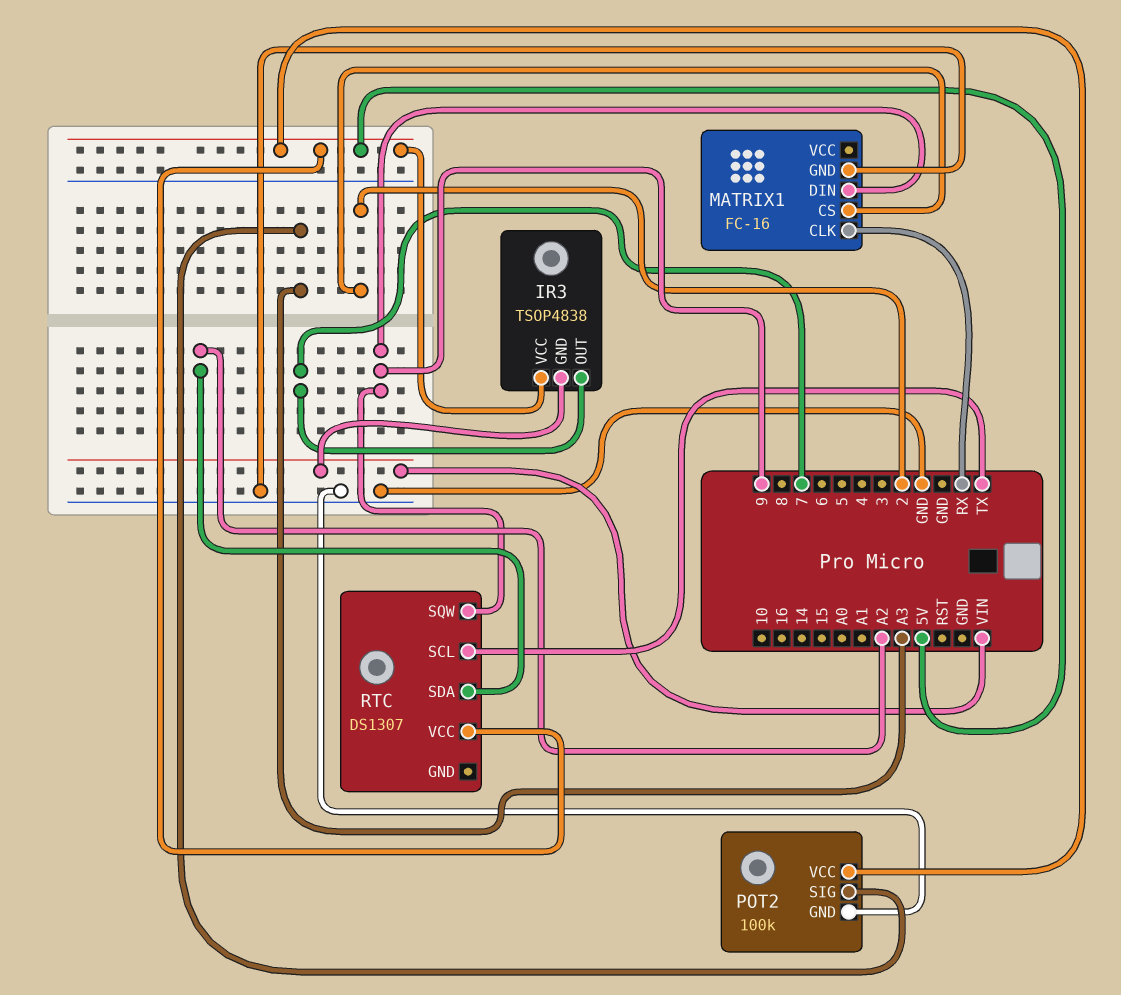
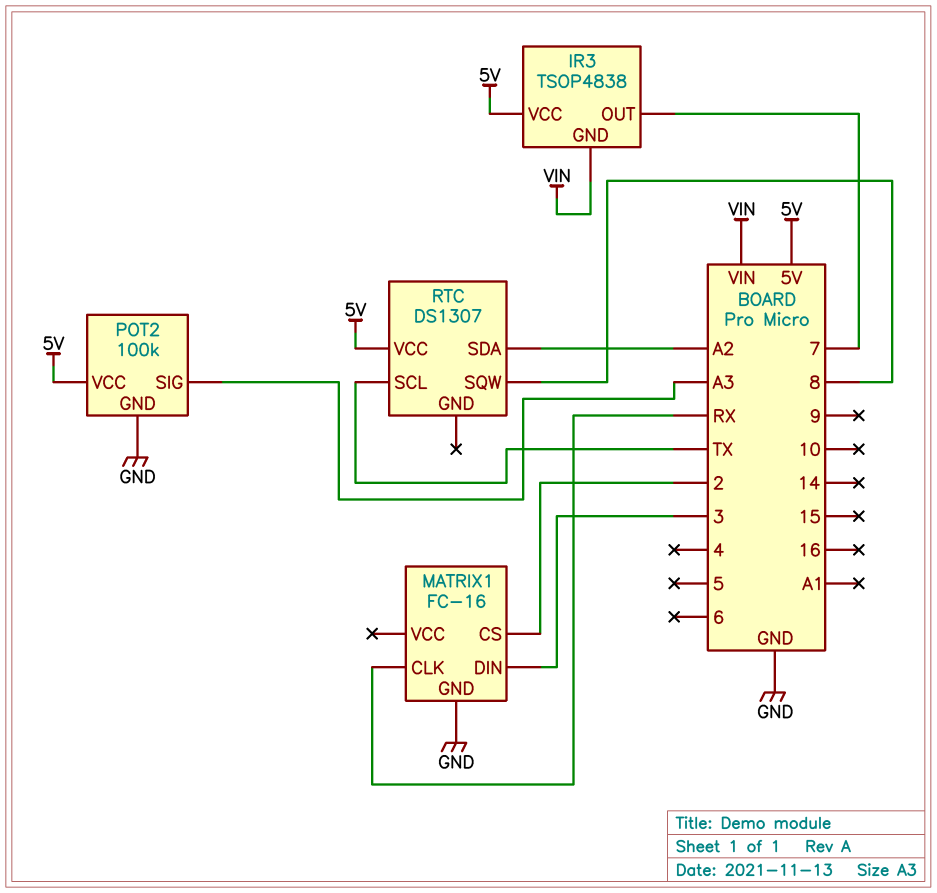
MATRIX1 pin DIN: 9 -> 3
RTC pin SQW: 9 -> 8

